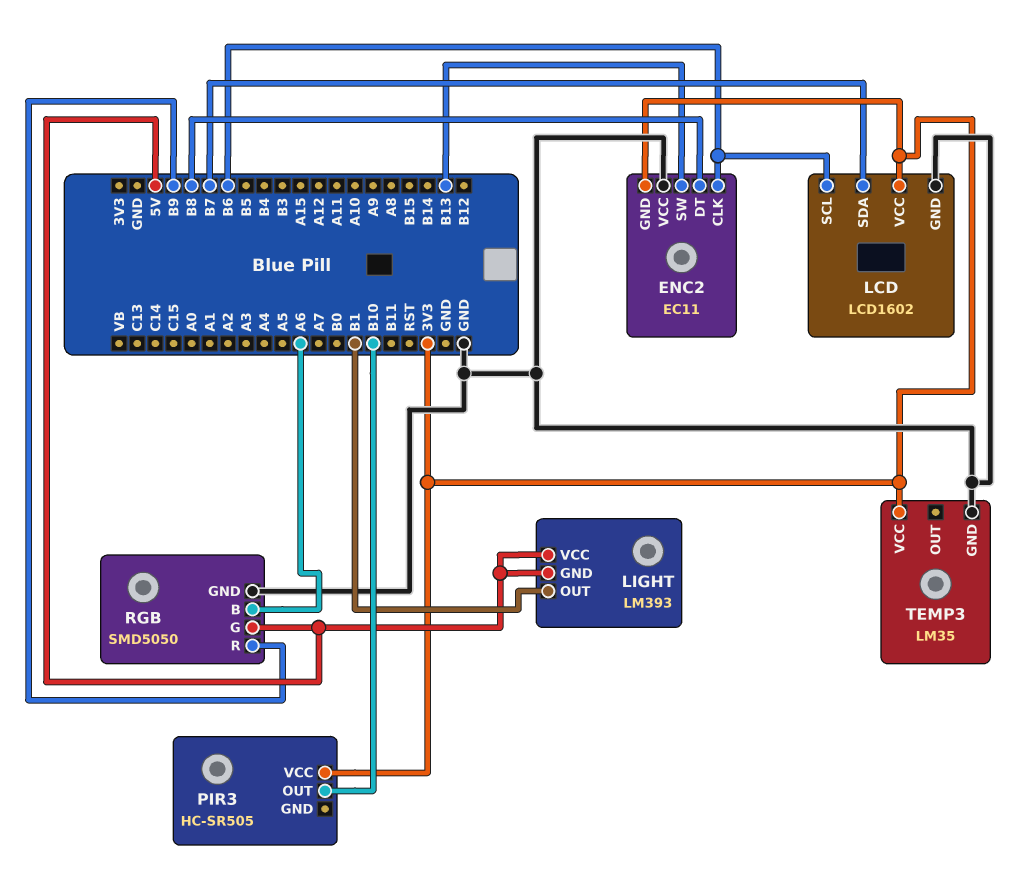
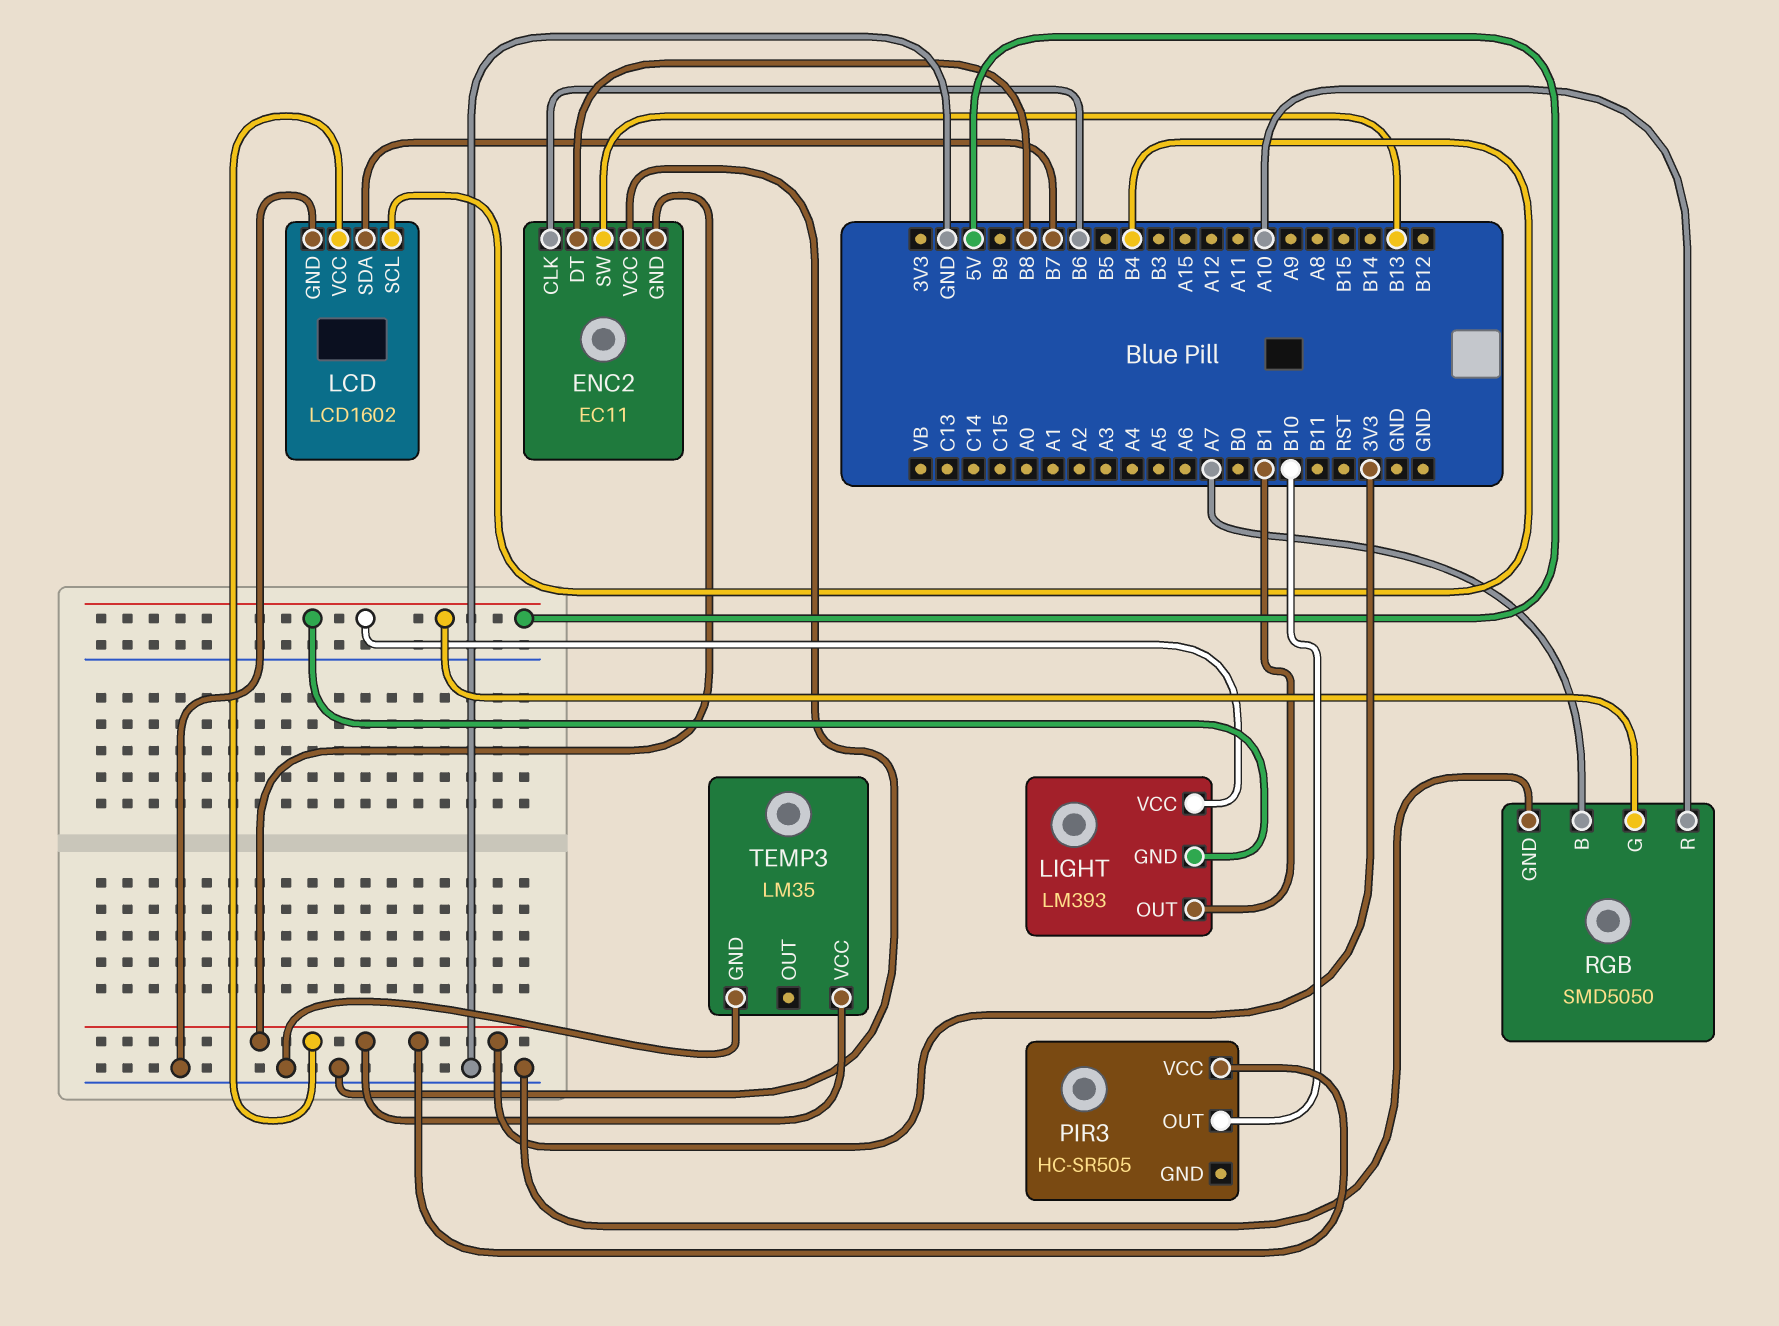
LCD pin SCL: B6 -> B4
RGB pin B: A6 -> A7
RGB pin R: B9 -> A10

